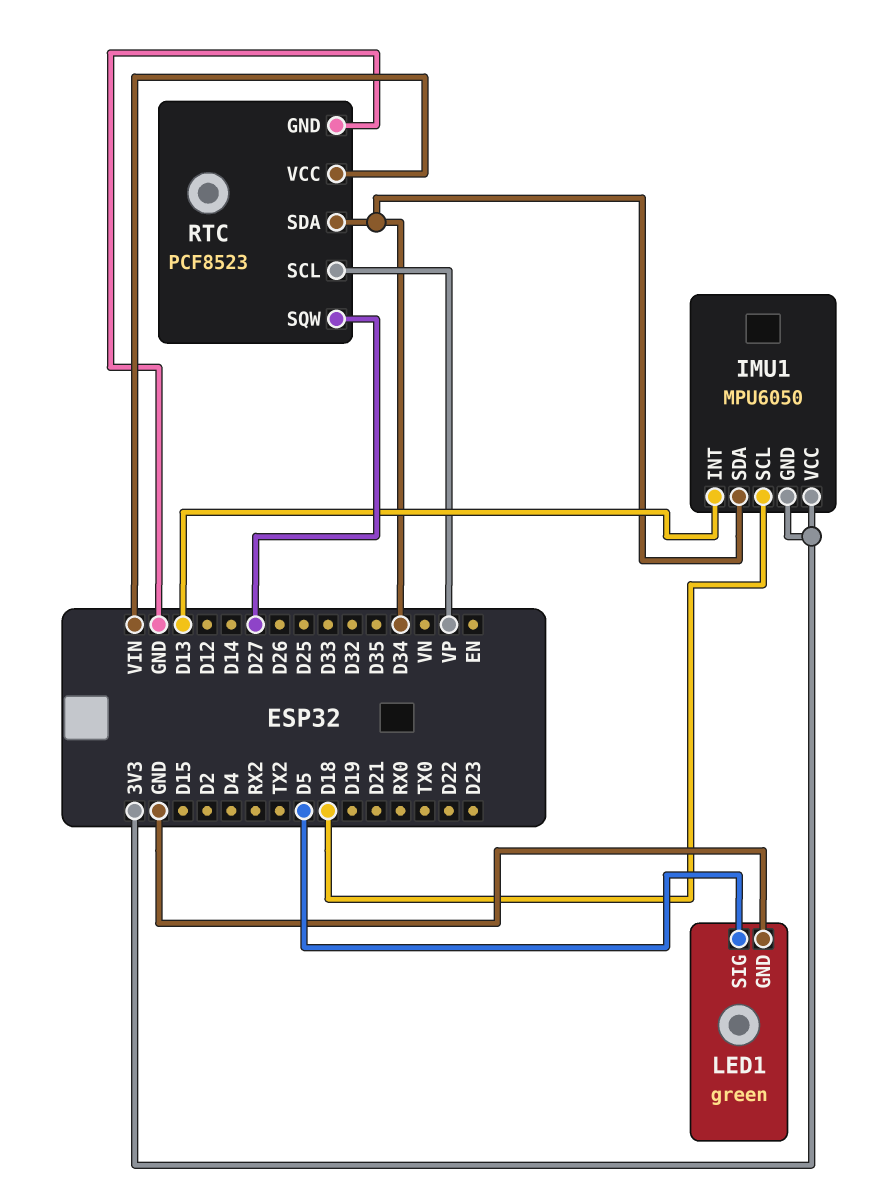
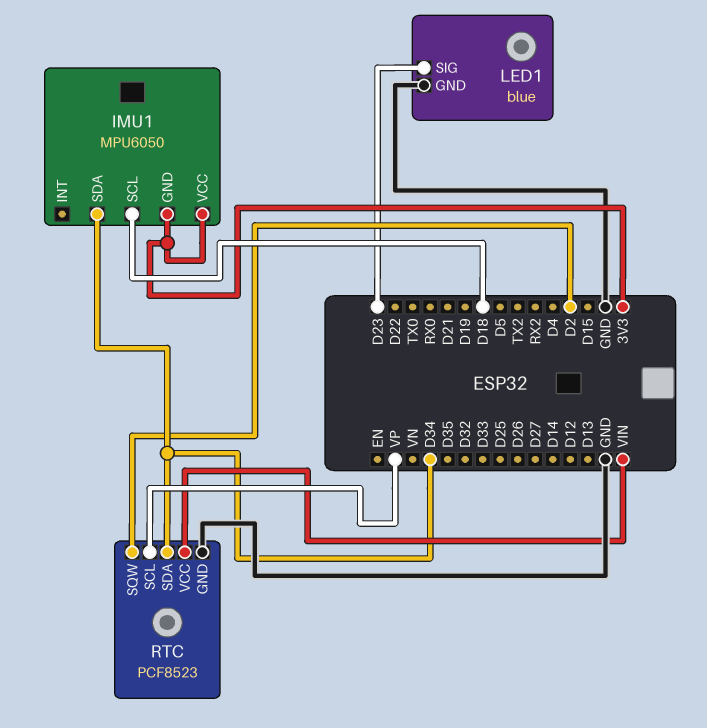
IMU1 pin INT: D13 -> none
LED1: green -> blue
LED1 pin SIG: D5 -> D23
RTC pin SQW: D27 -> D2

